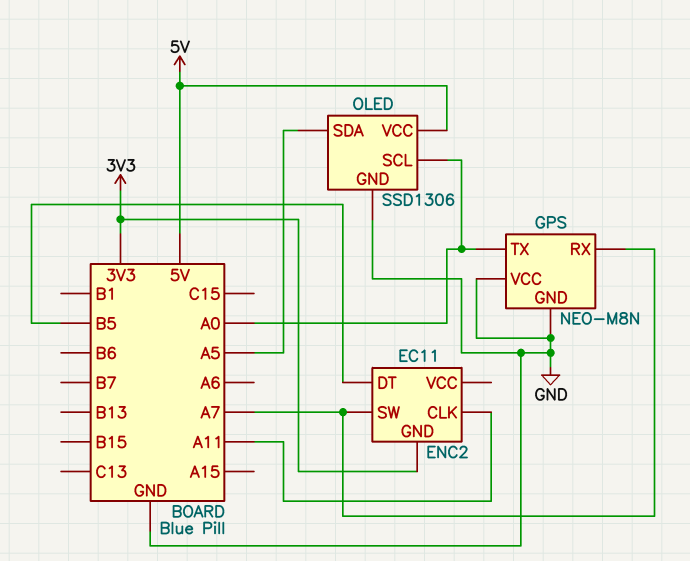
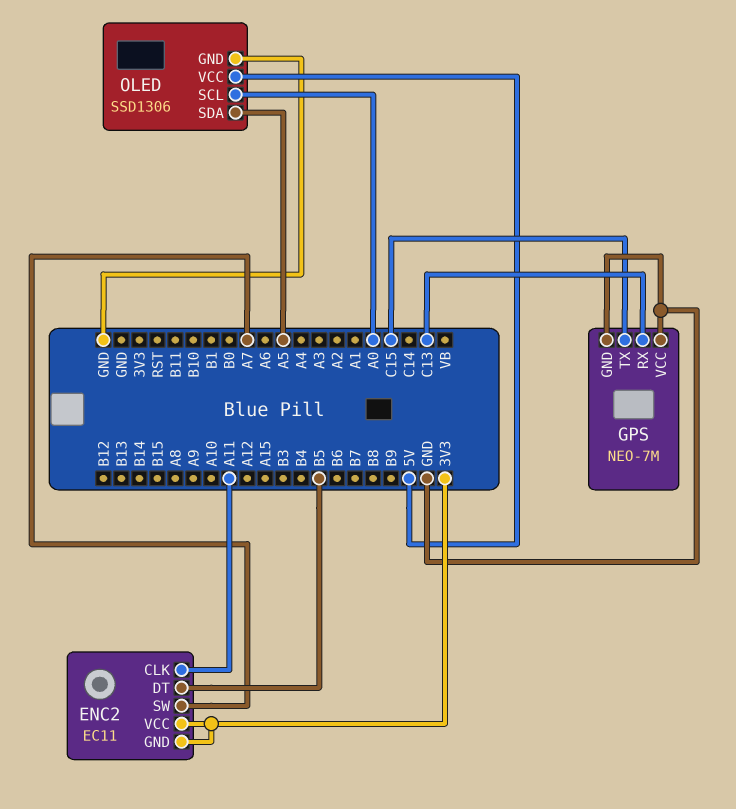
ENC2 pin VCC: none -> 3V3
GPS: NEO-M8N -> NEO-7M
GPS pin RX: A7 -> C13
GPS pin TX: A0 -> C15

